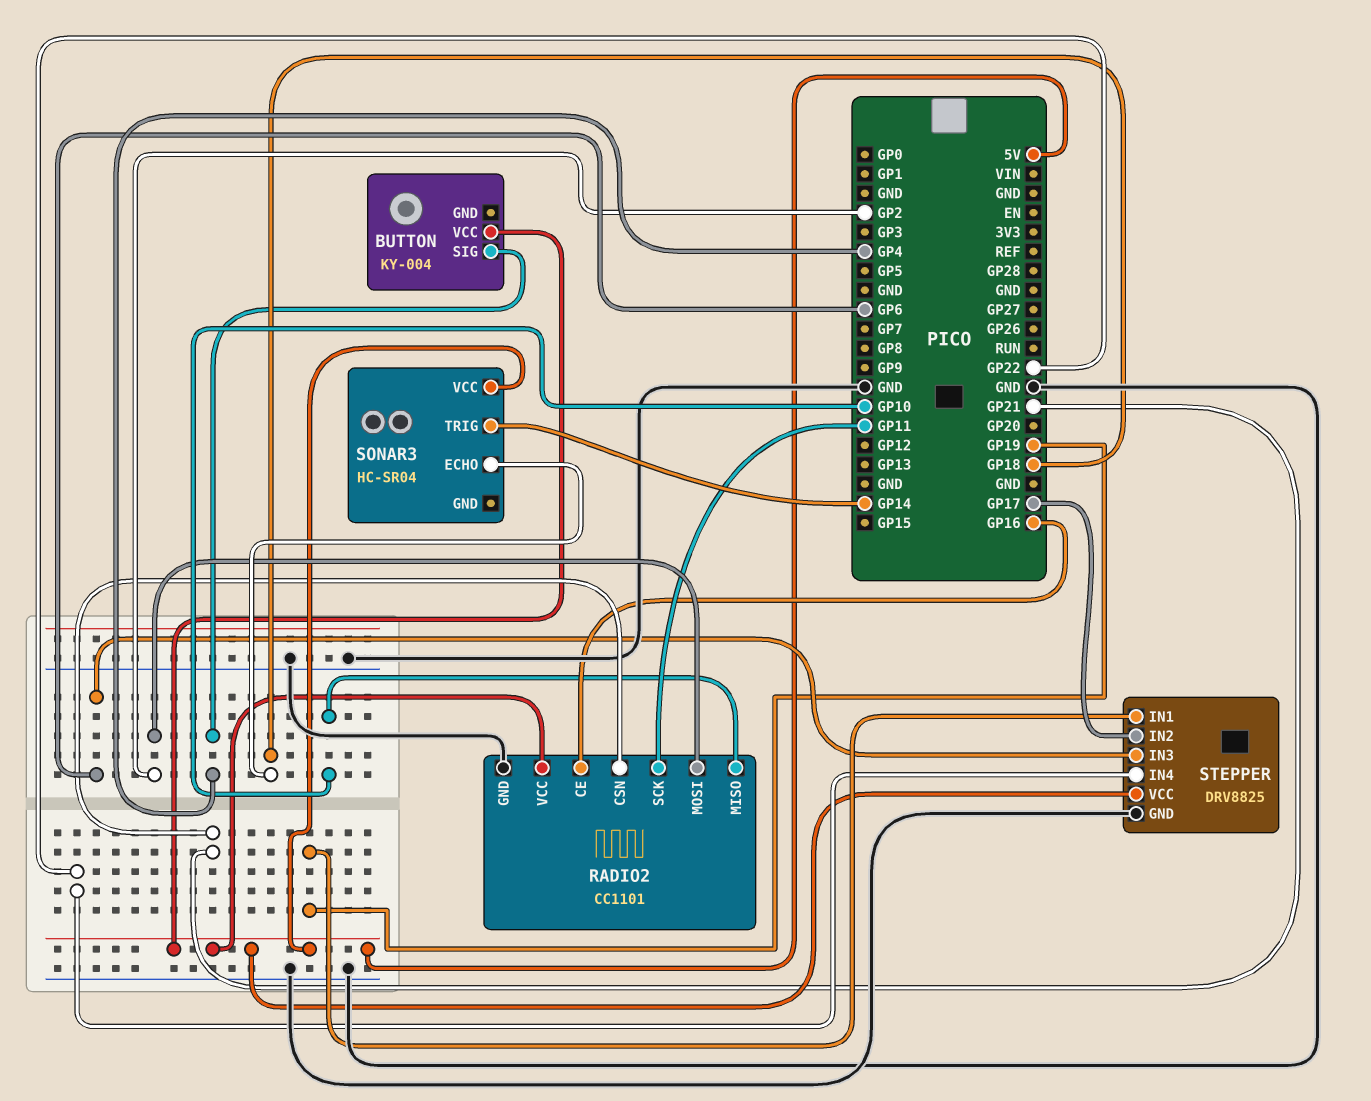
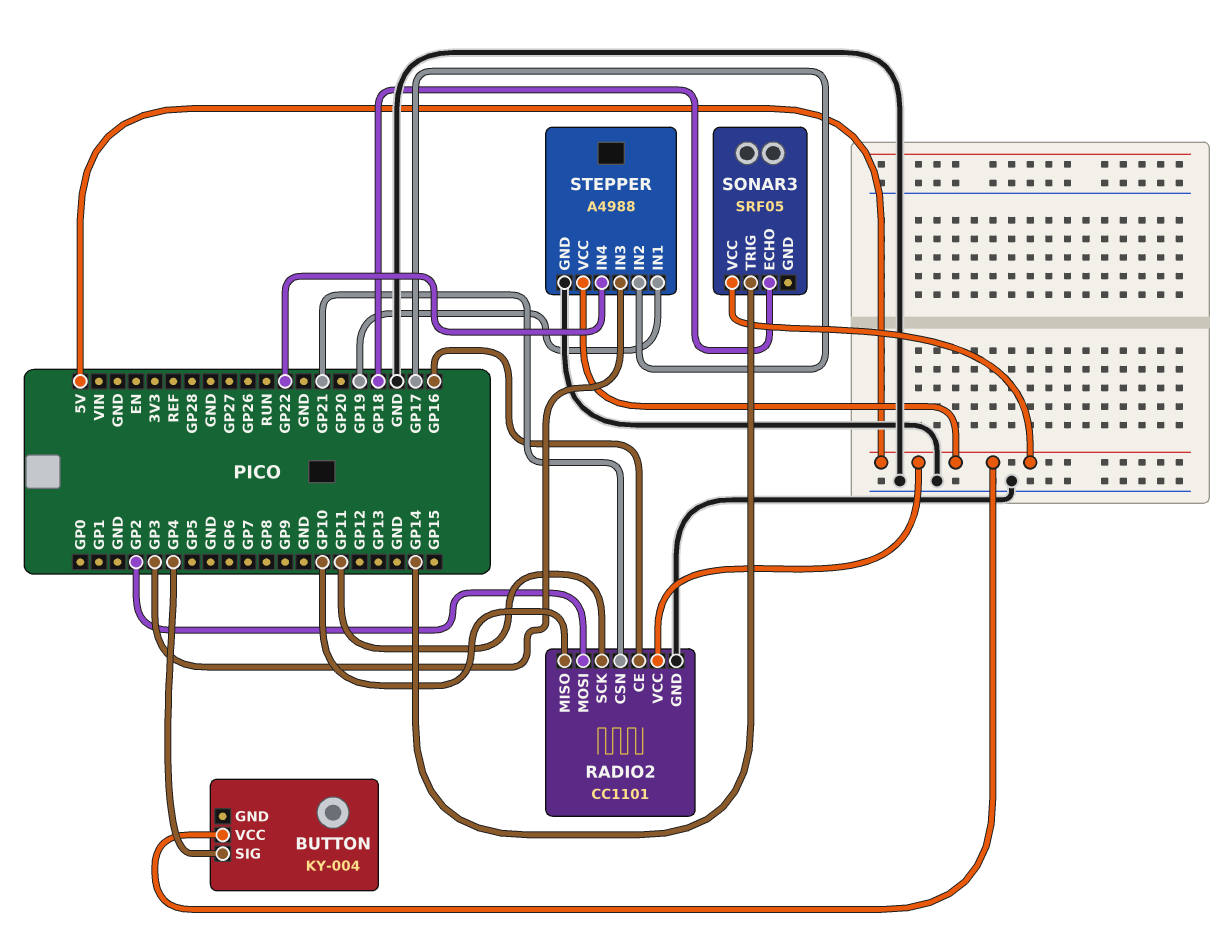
SONAR3: HC-SR04 -> SRF05
STEPPER: DRV8825 -> A4988
STEPPER pin IN3: GP6 -> GP3

